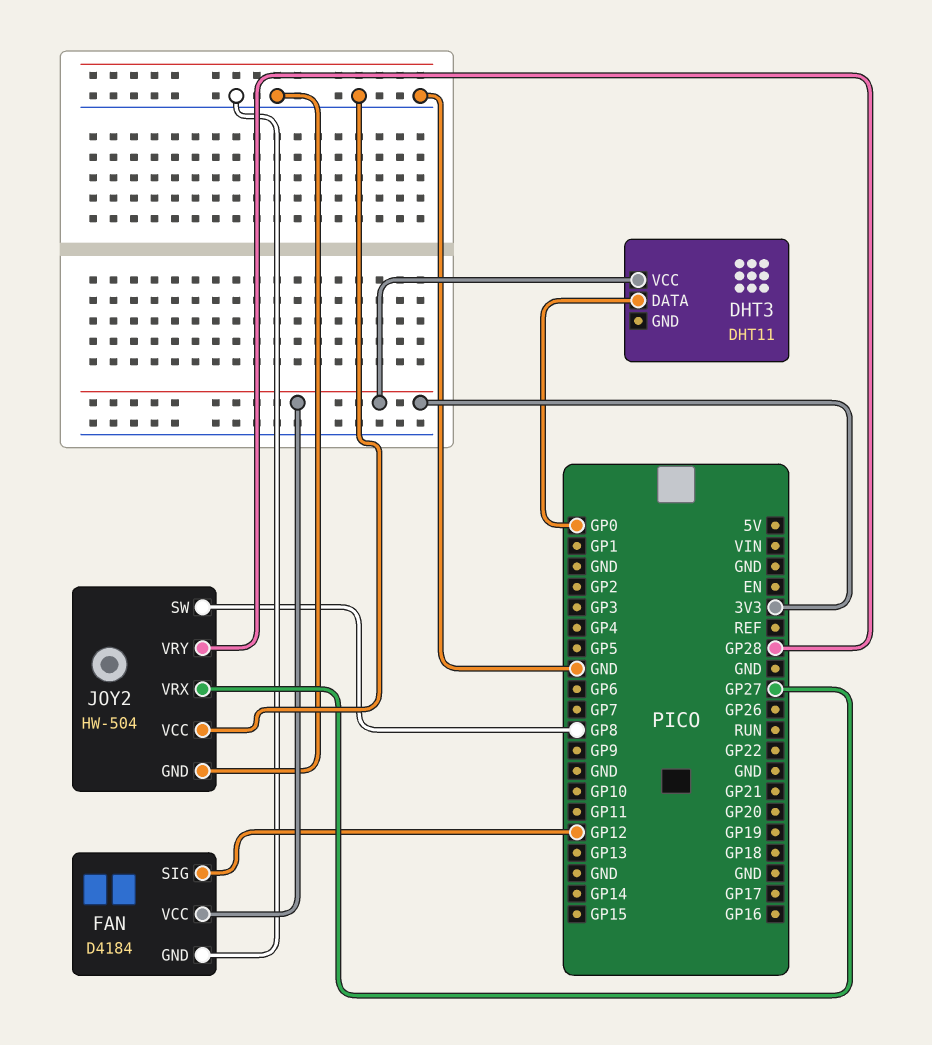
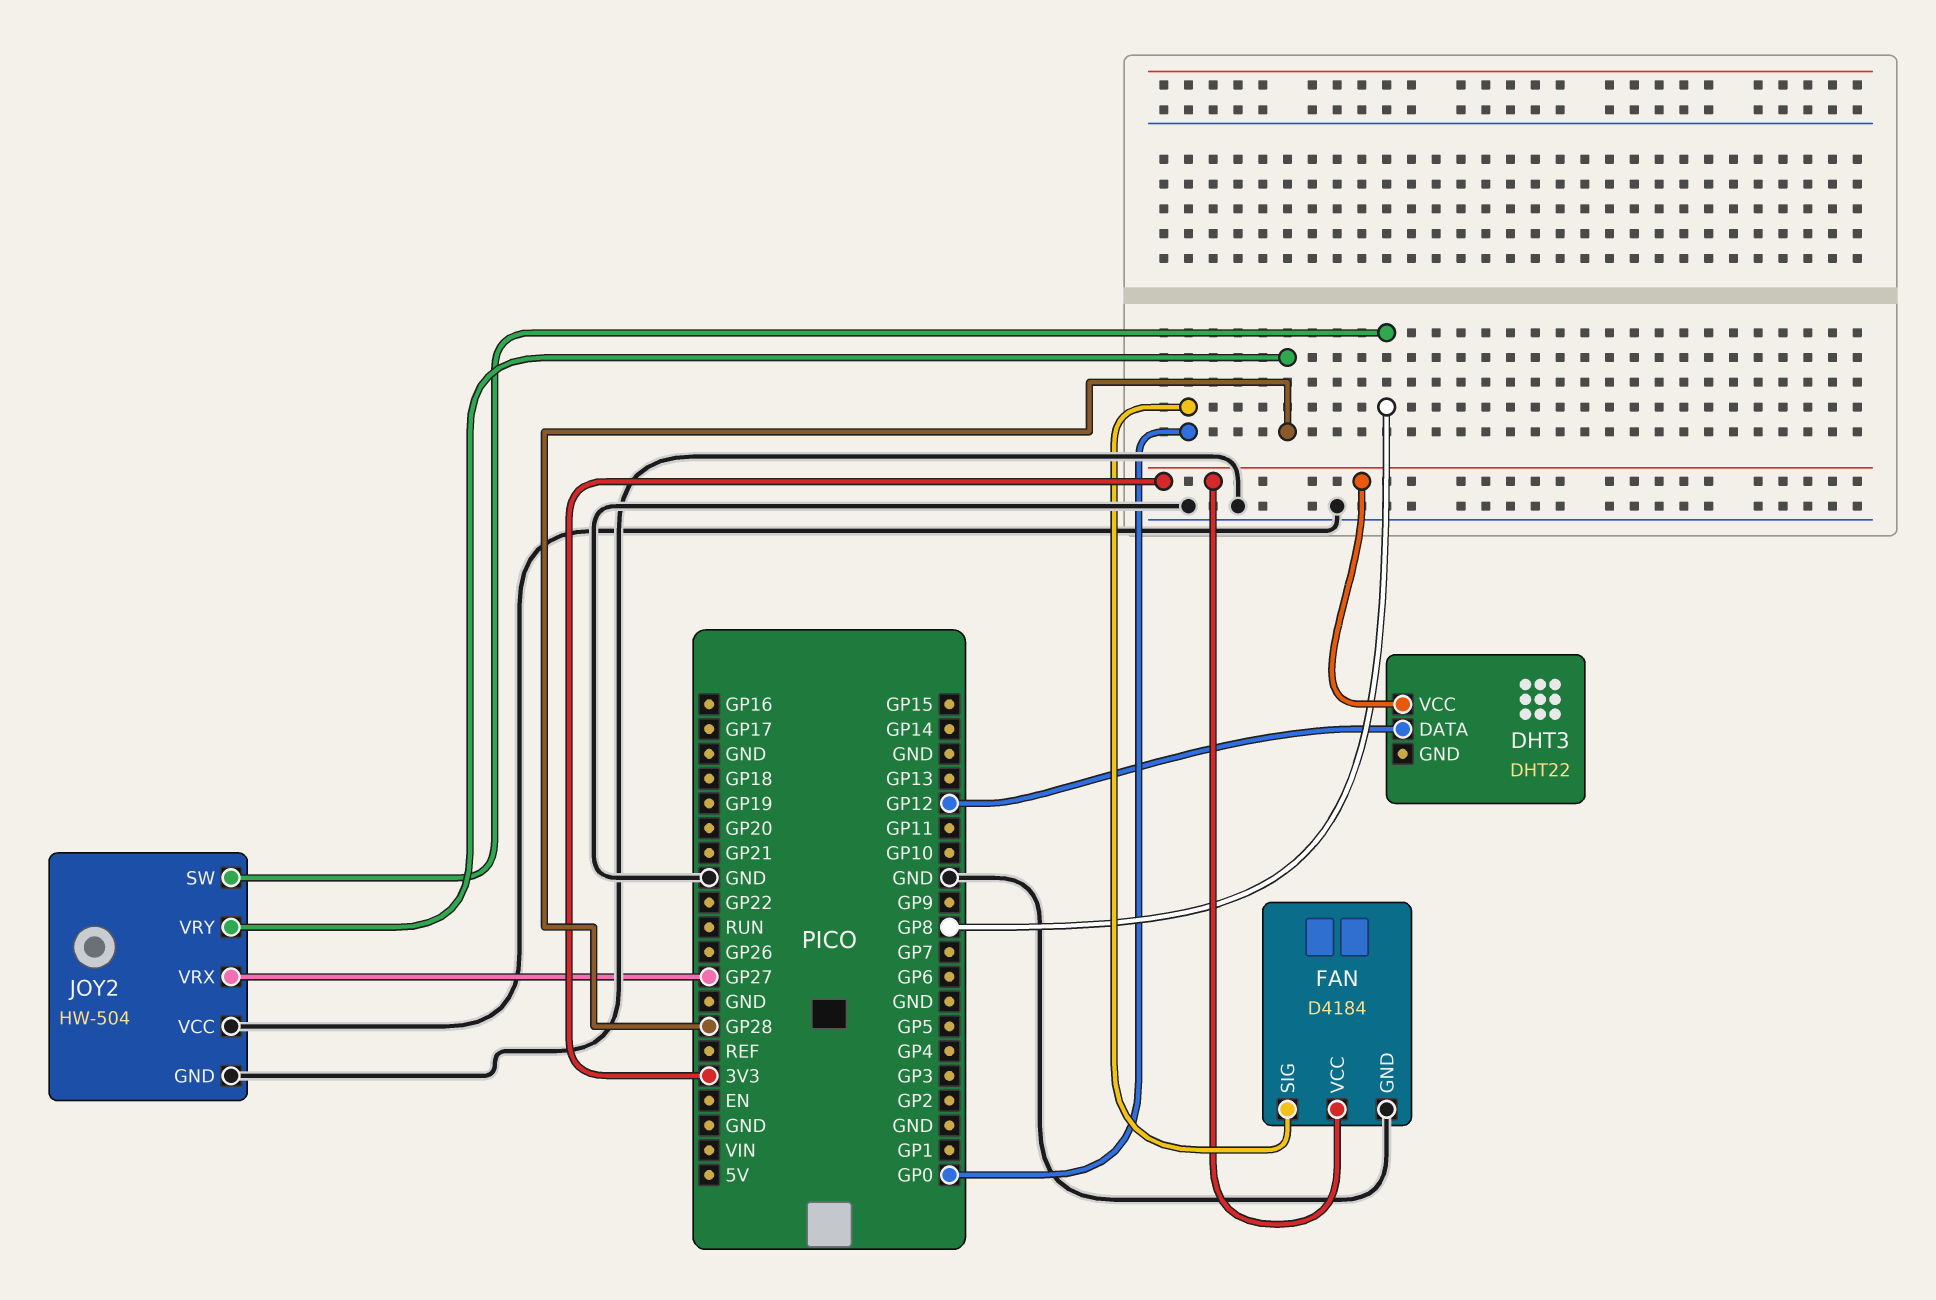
DHT3: DHT11 -> DHT22
DHT3 pin DATA: GP0 -> GP12
FAN pin SIG: GP12 -> GP0

